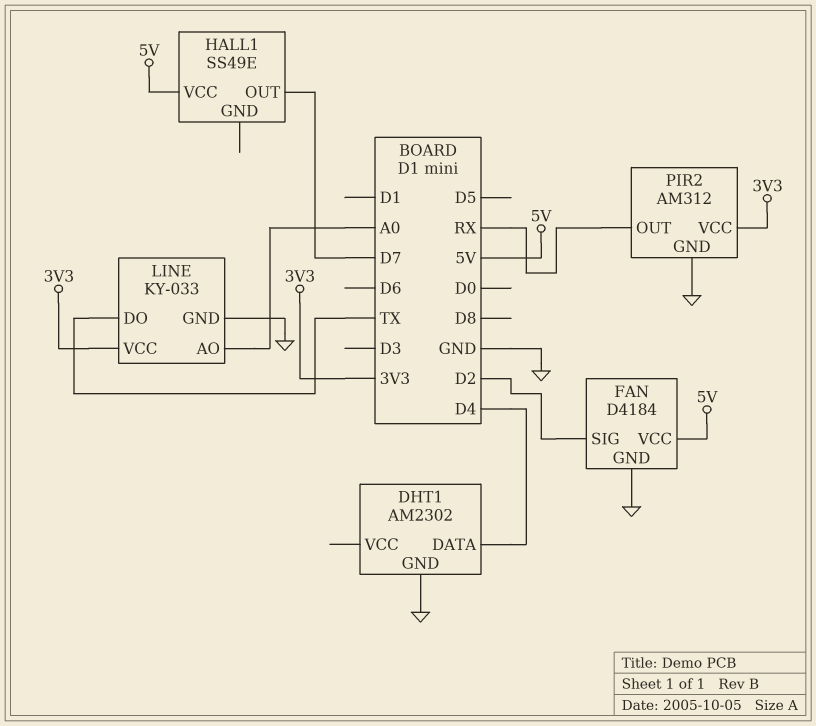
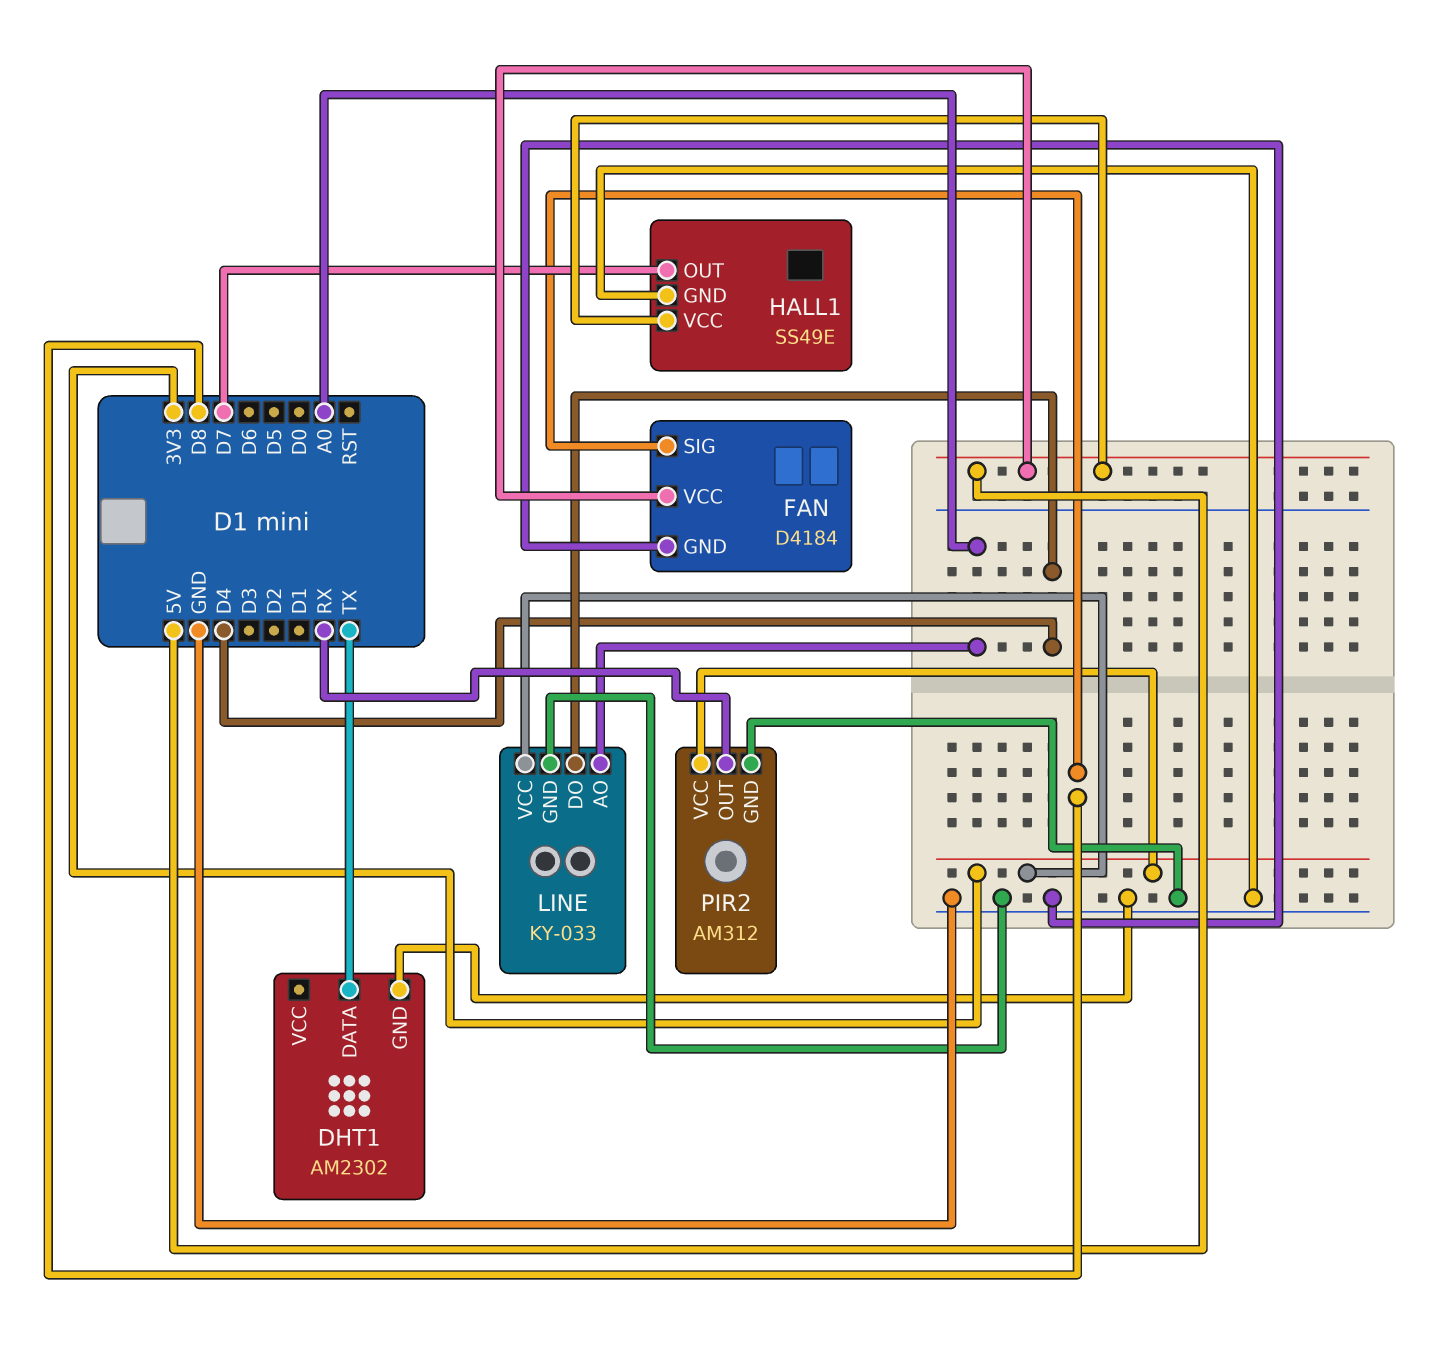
DHT1 pin DATA: D4 -> TX
FAN pin SIG: D2 -> D8
HALL1 pin GND: none -> GND
LINE pin DO: TX -> D4

